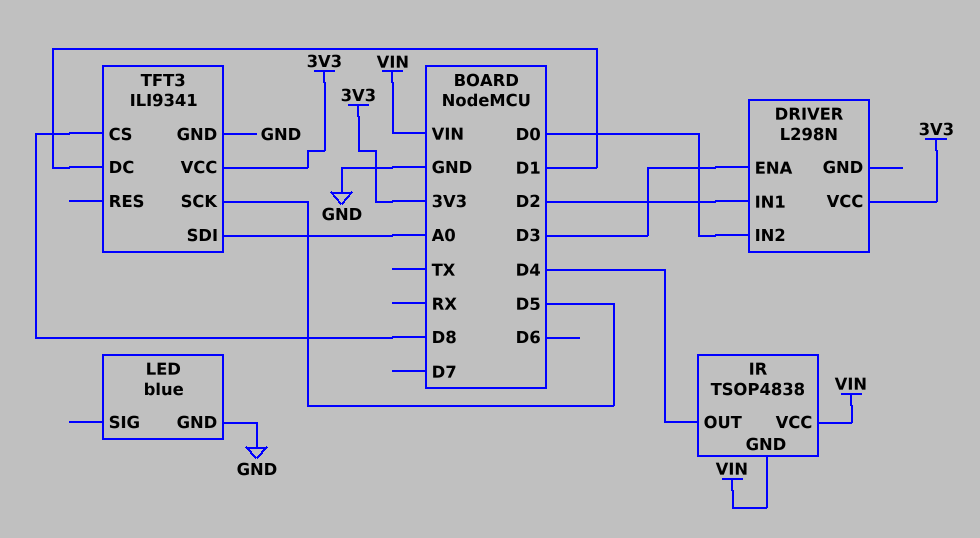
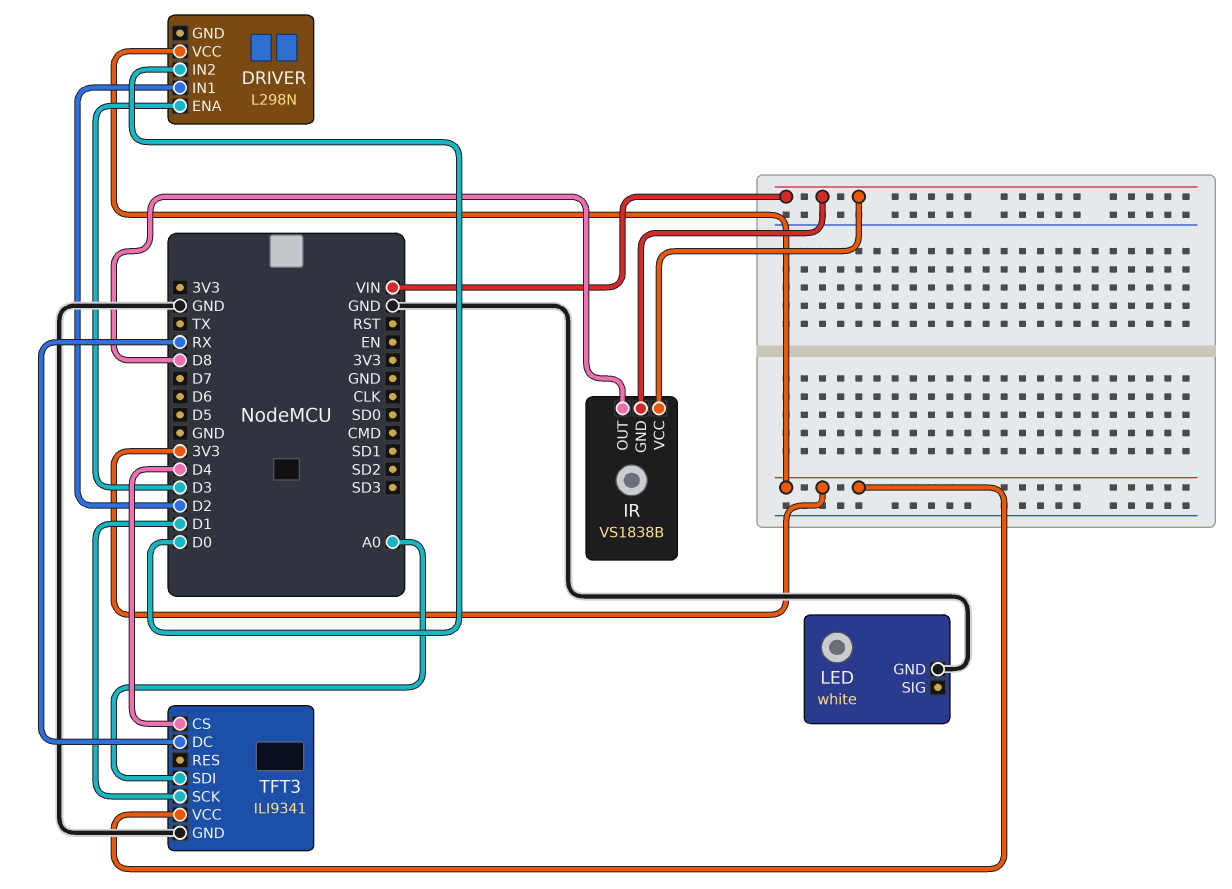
IR: TSOP4838 -> VS1838B
IR pin OUT: D4 -> D8
LED: blue -> white
TFT3 pin CS: D8 -> D4
TFT3 pin DC: D1 -> RX
TFT3 pin SCK: D5 -> D1

